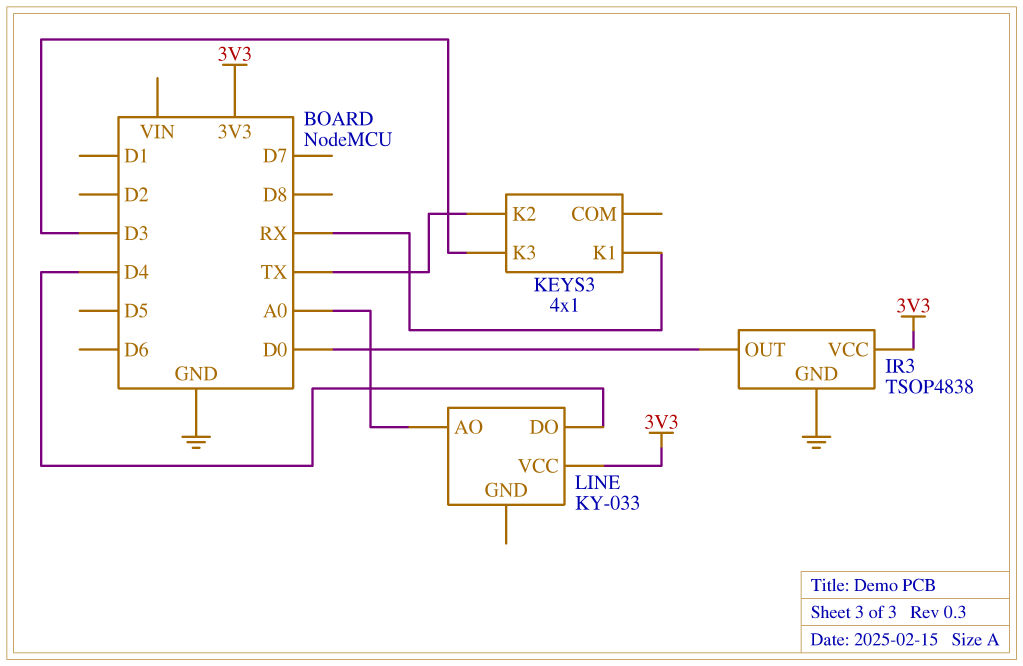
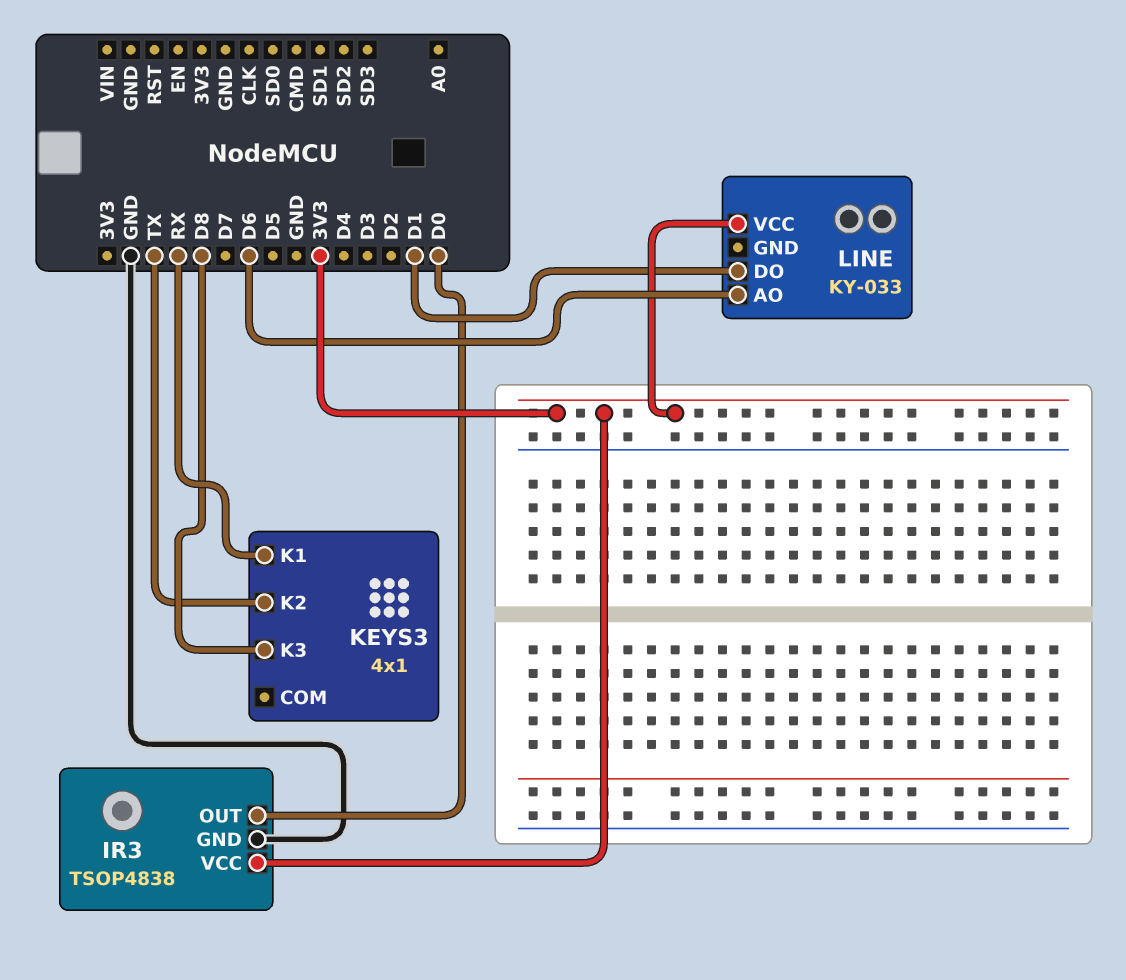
KEYS3 pin K3: D3 -> D8
LINE pin AO: A0 -> D6
LINE pin DO: D4 -> D1

